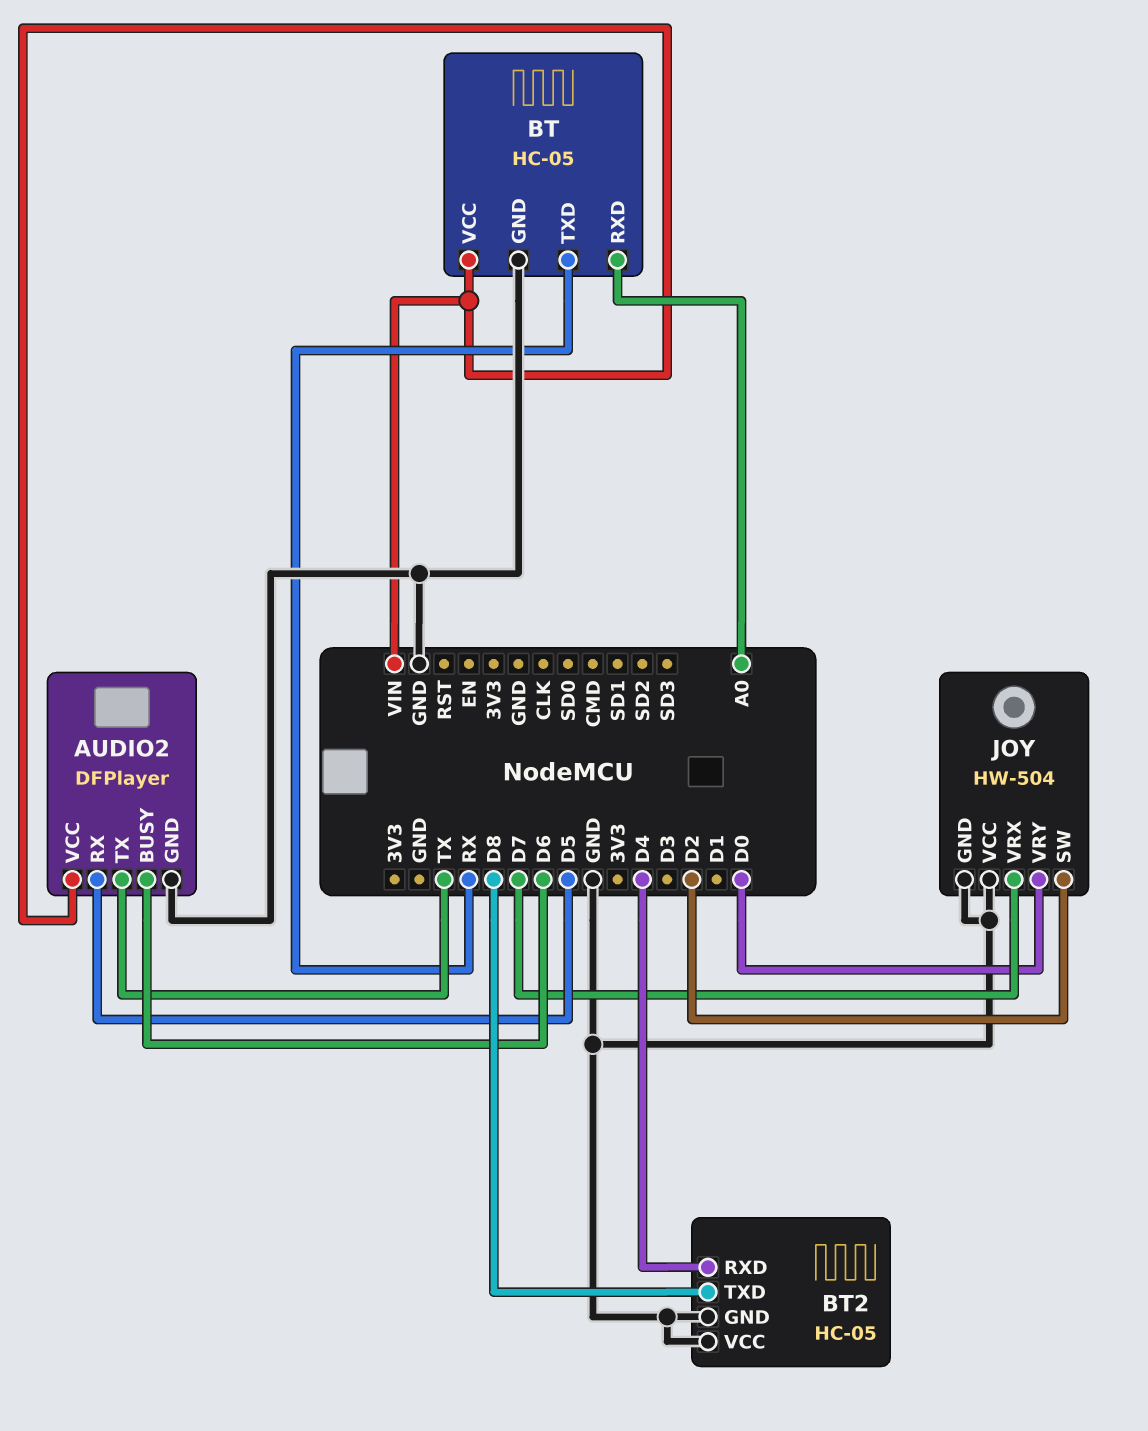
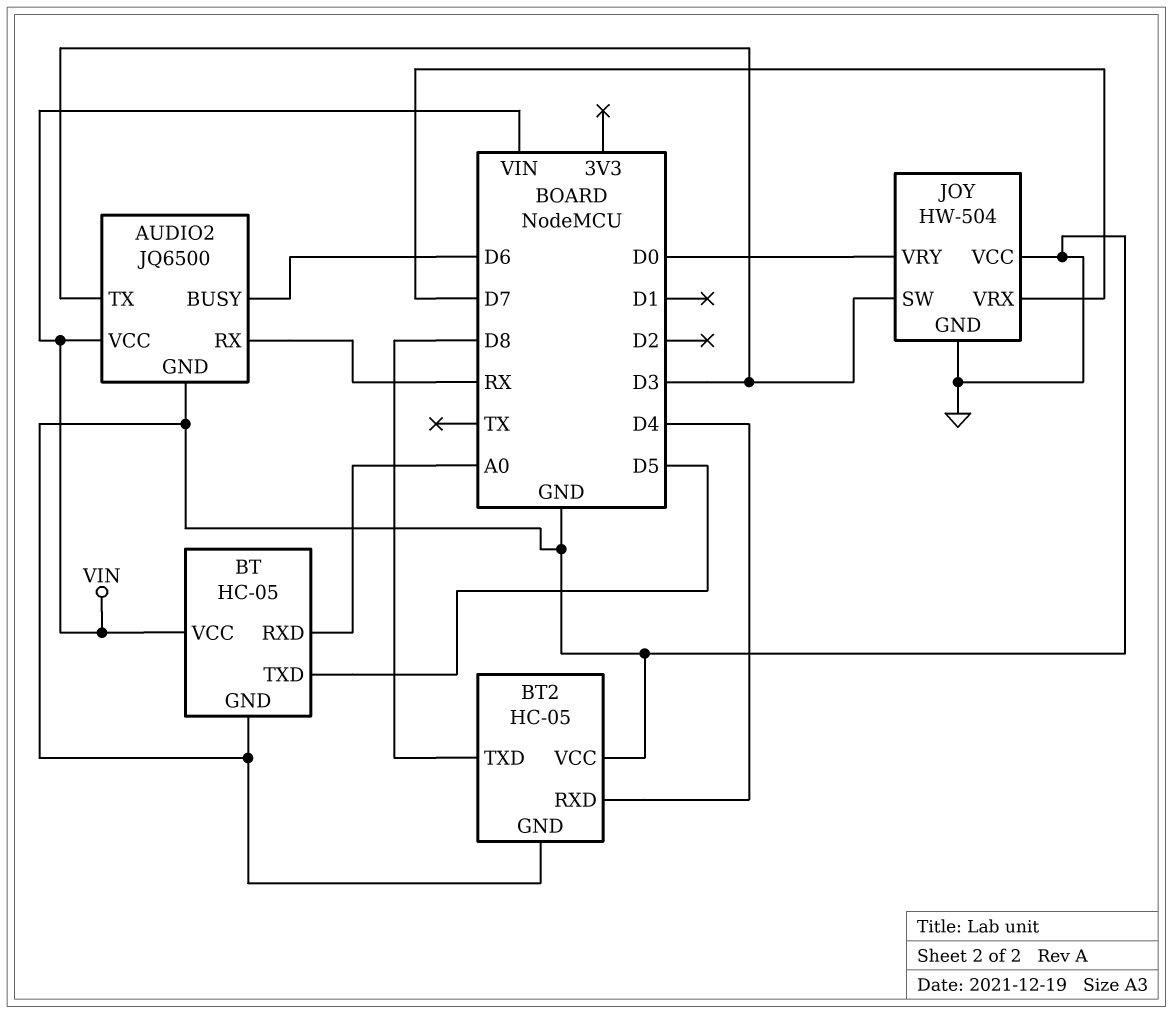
AUDIO2: DFPlayer -> JQ6500
AUDIO2 pin RX: D5 -> RX
AUDIO2 pin TX: TX -> D3
BT pin TXD: RX -> D5
JOY pin SW: D2 -> D3

